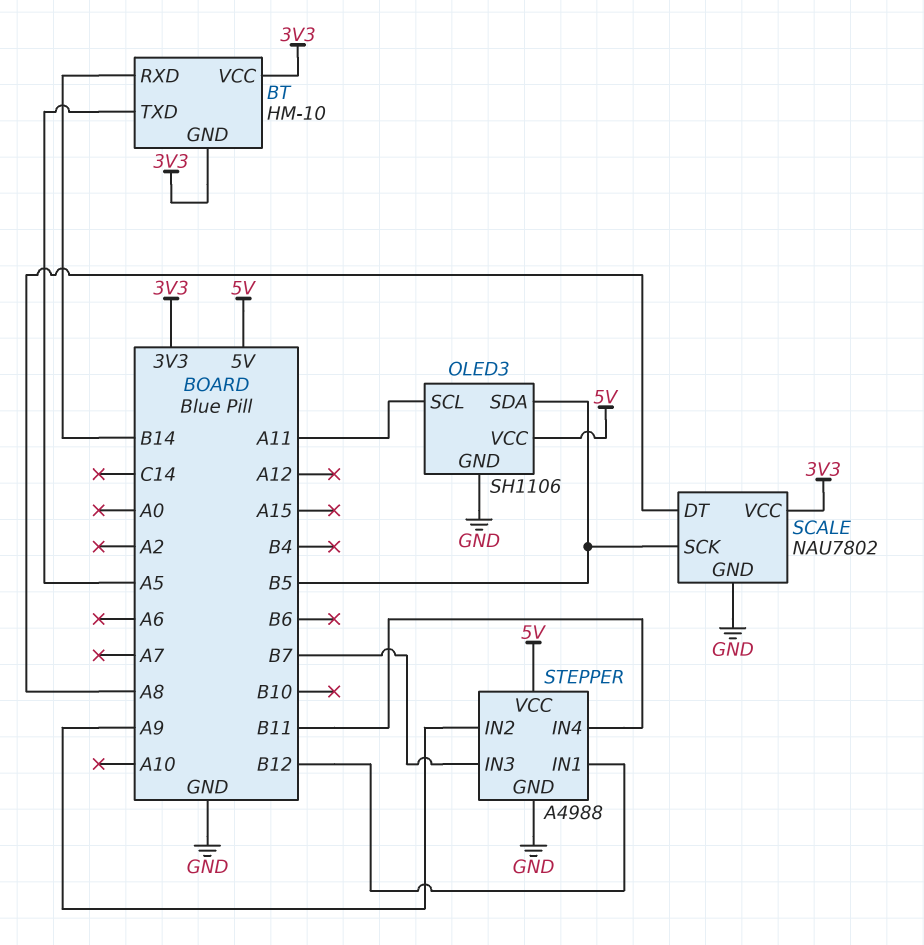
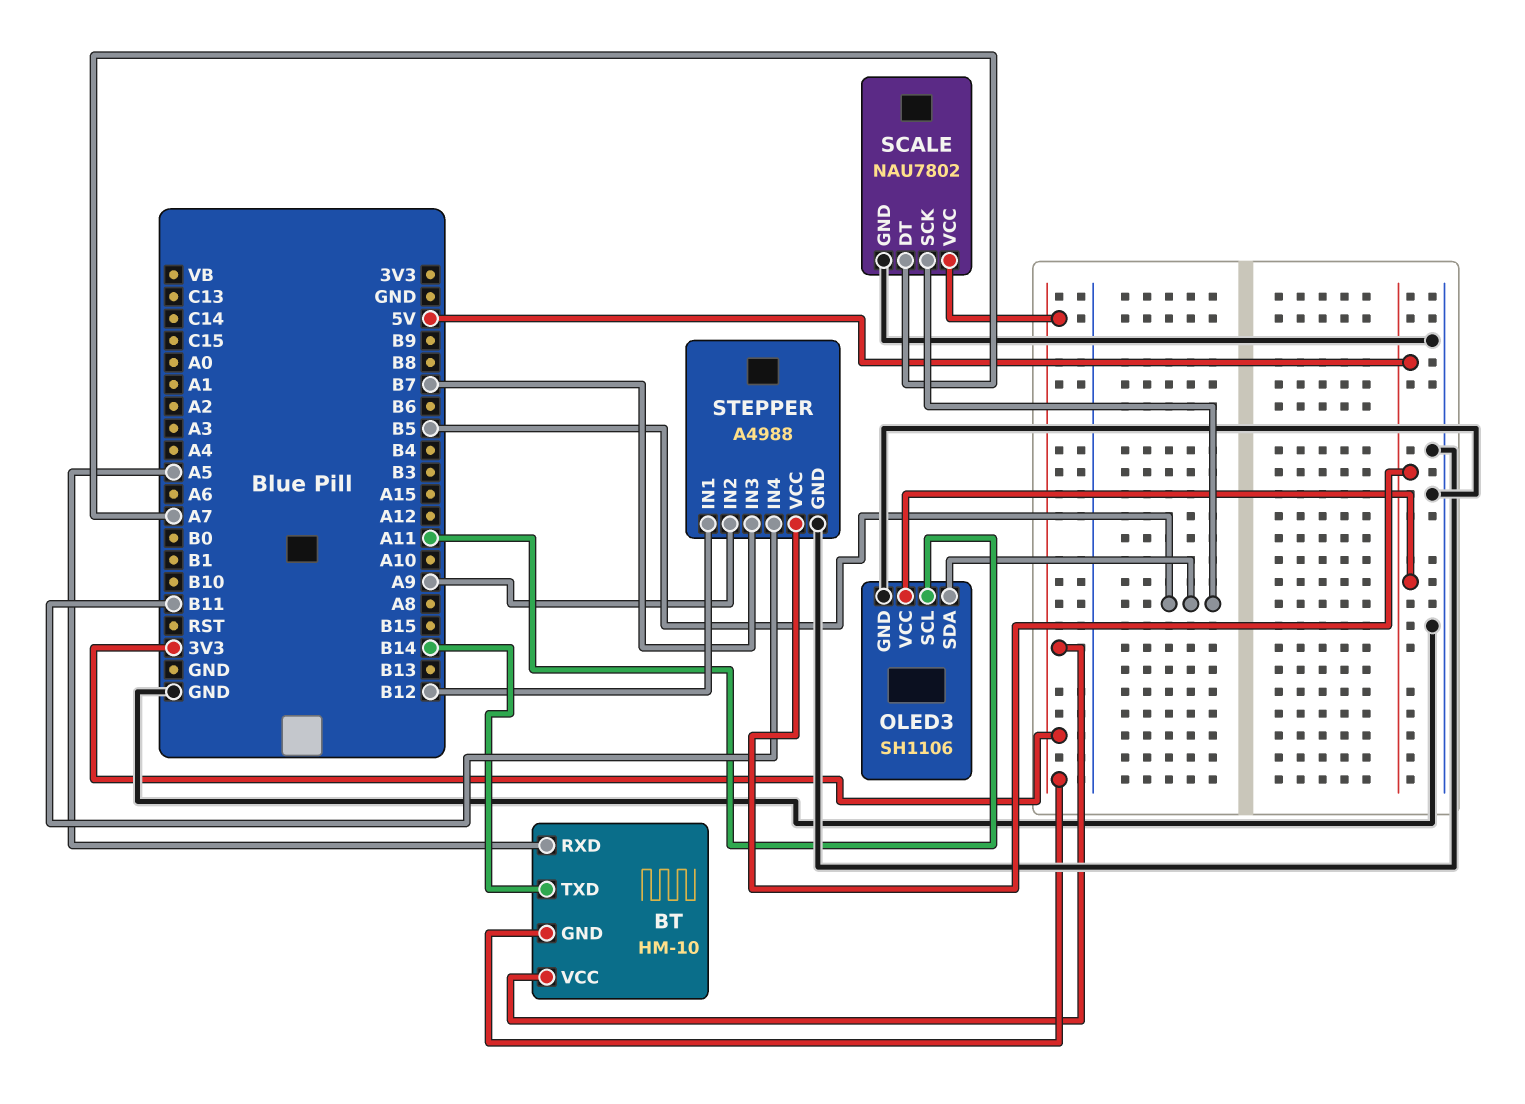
BT pin RXD: B14 -> A5
BT pin TXD: A5 -> B14
SCALE pin DT: A8 -> A7

